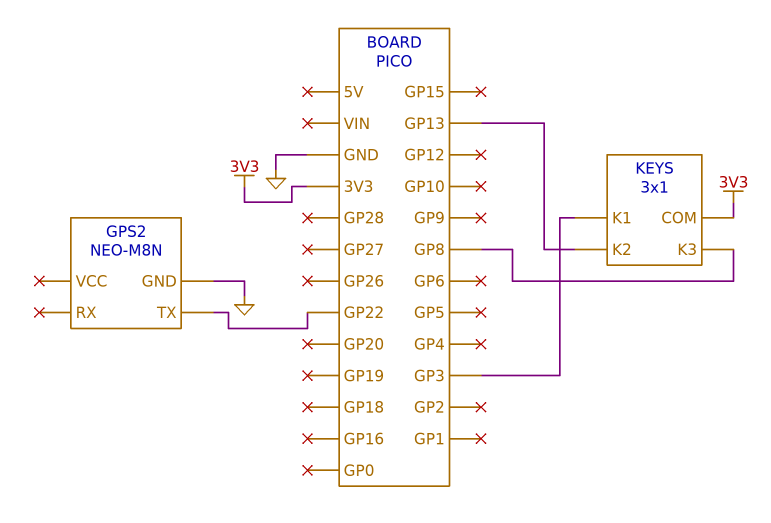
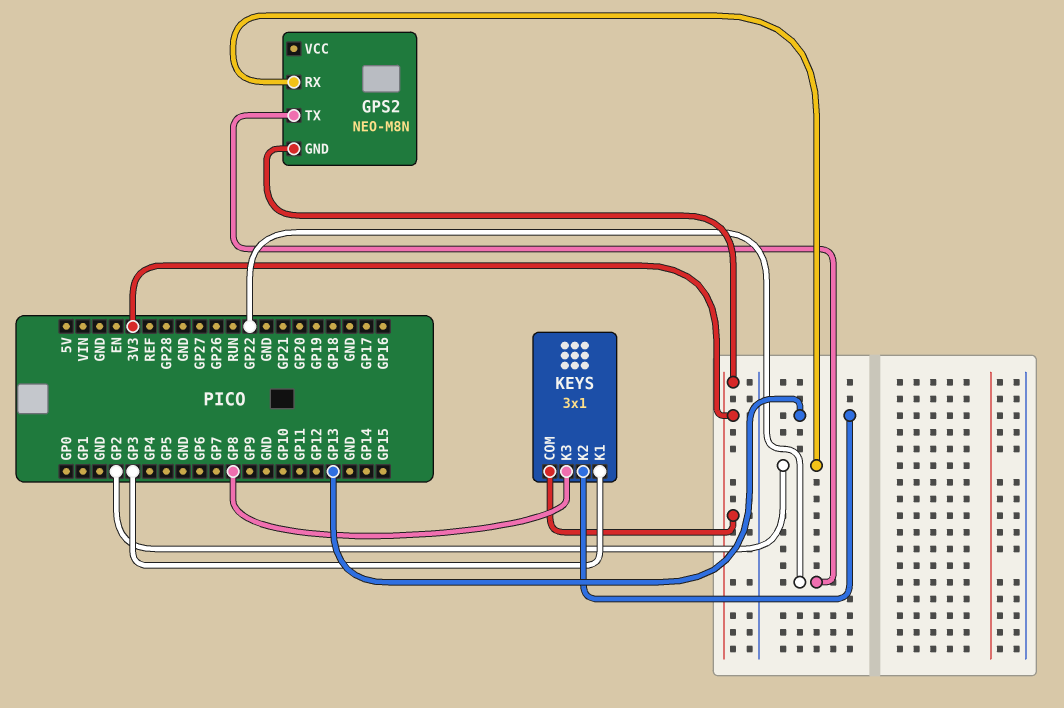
GPS2 pin GND: GND -> 3V3
GPS2 pin RX: none -> GP2

